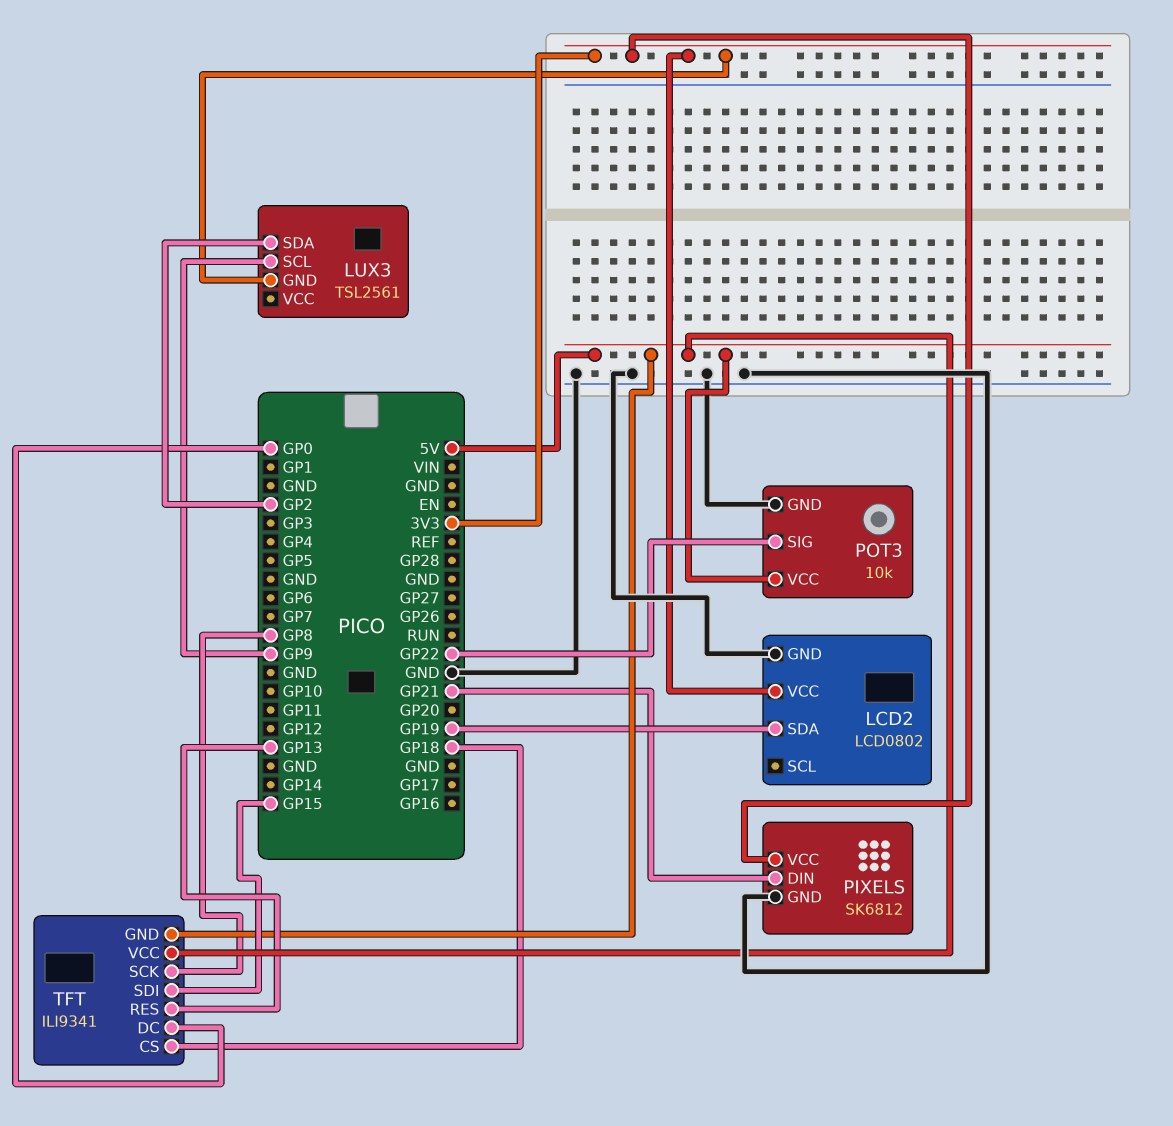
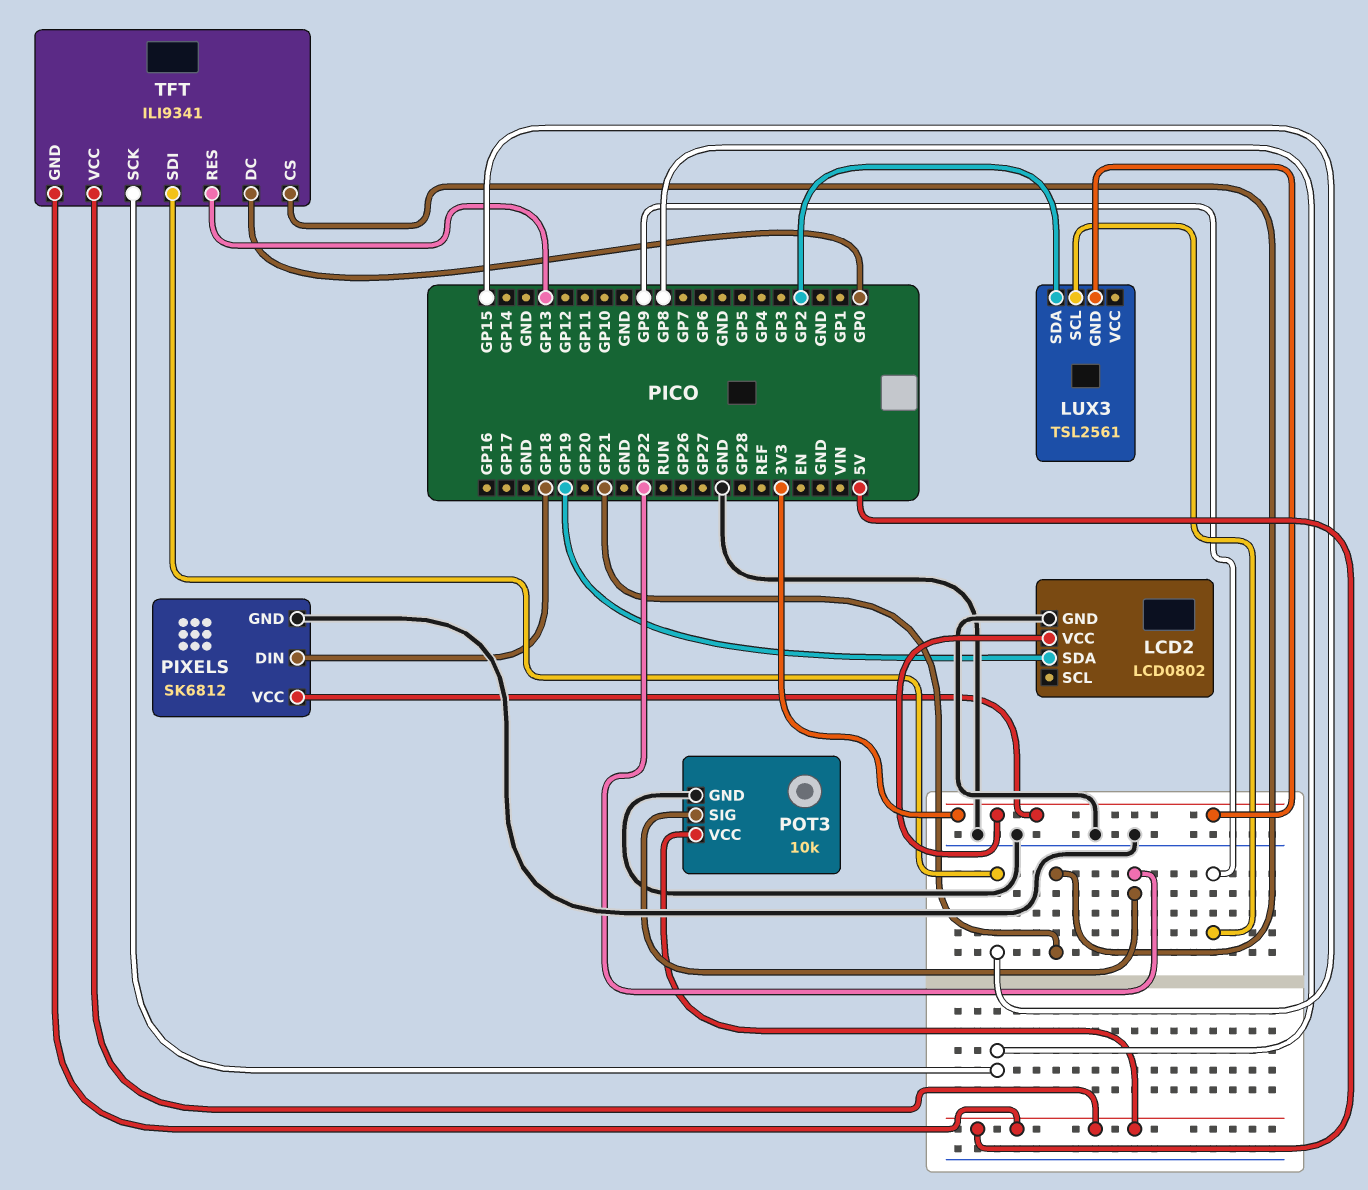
PIXELS pin DIN: GP21 -> GP18
TFT pin CS: GP18 -> GP21

